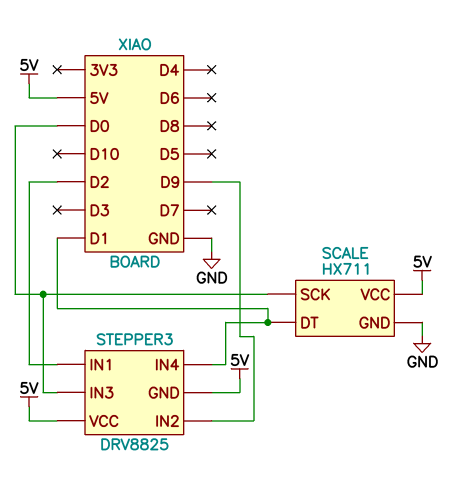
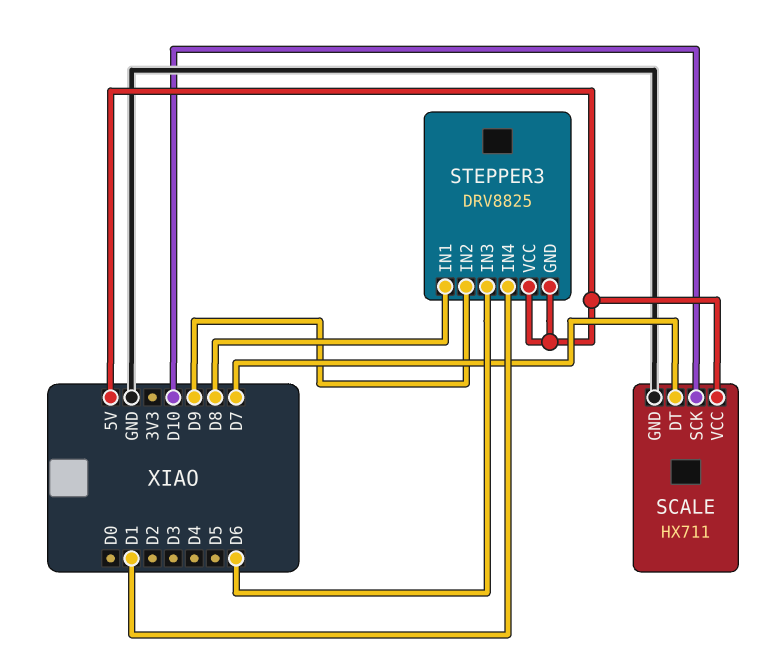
SCALE pin DT: D1 -> D7
SCALE pin SCK: D0 -> D10
STEPPER3 pin IN1: D2 -> D8
STEPPER3 pin IN3: D0 -> D6

